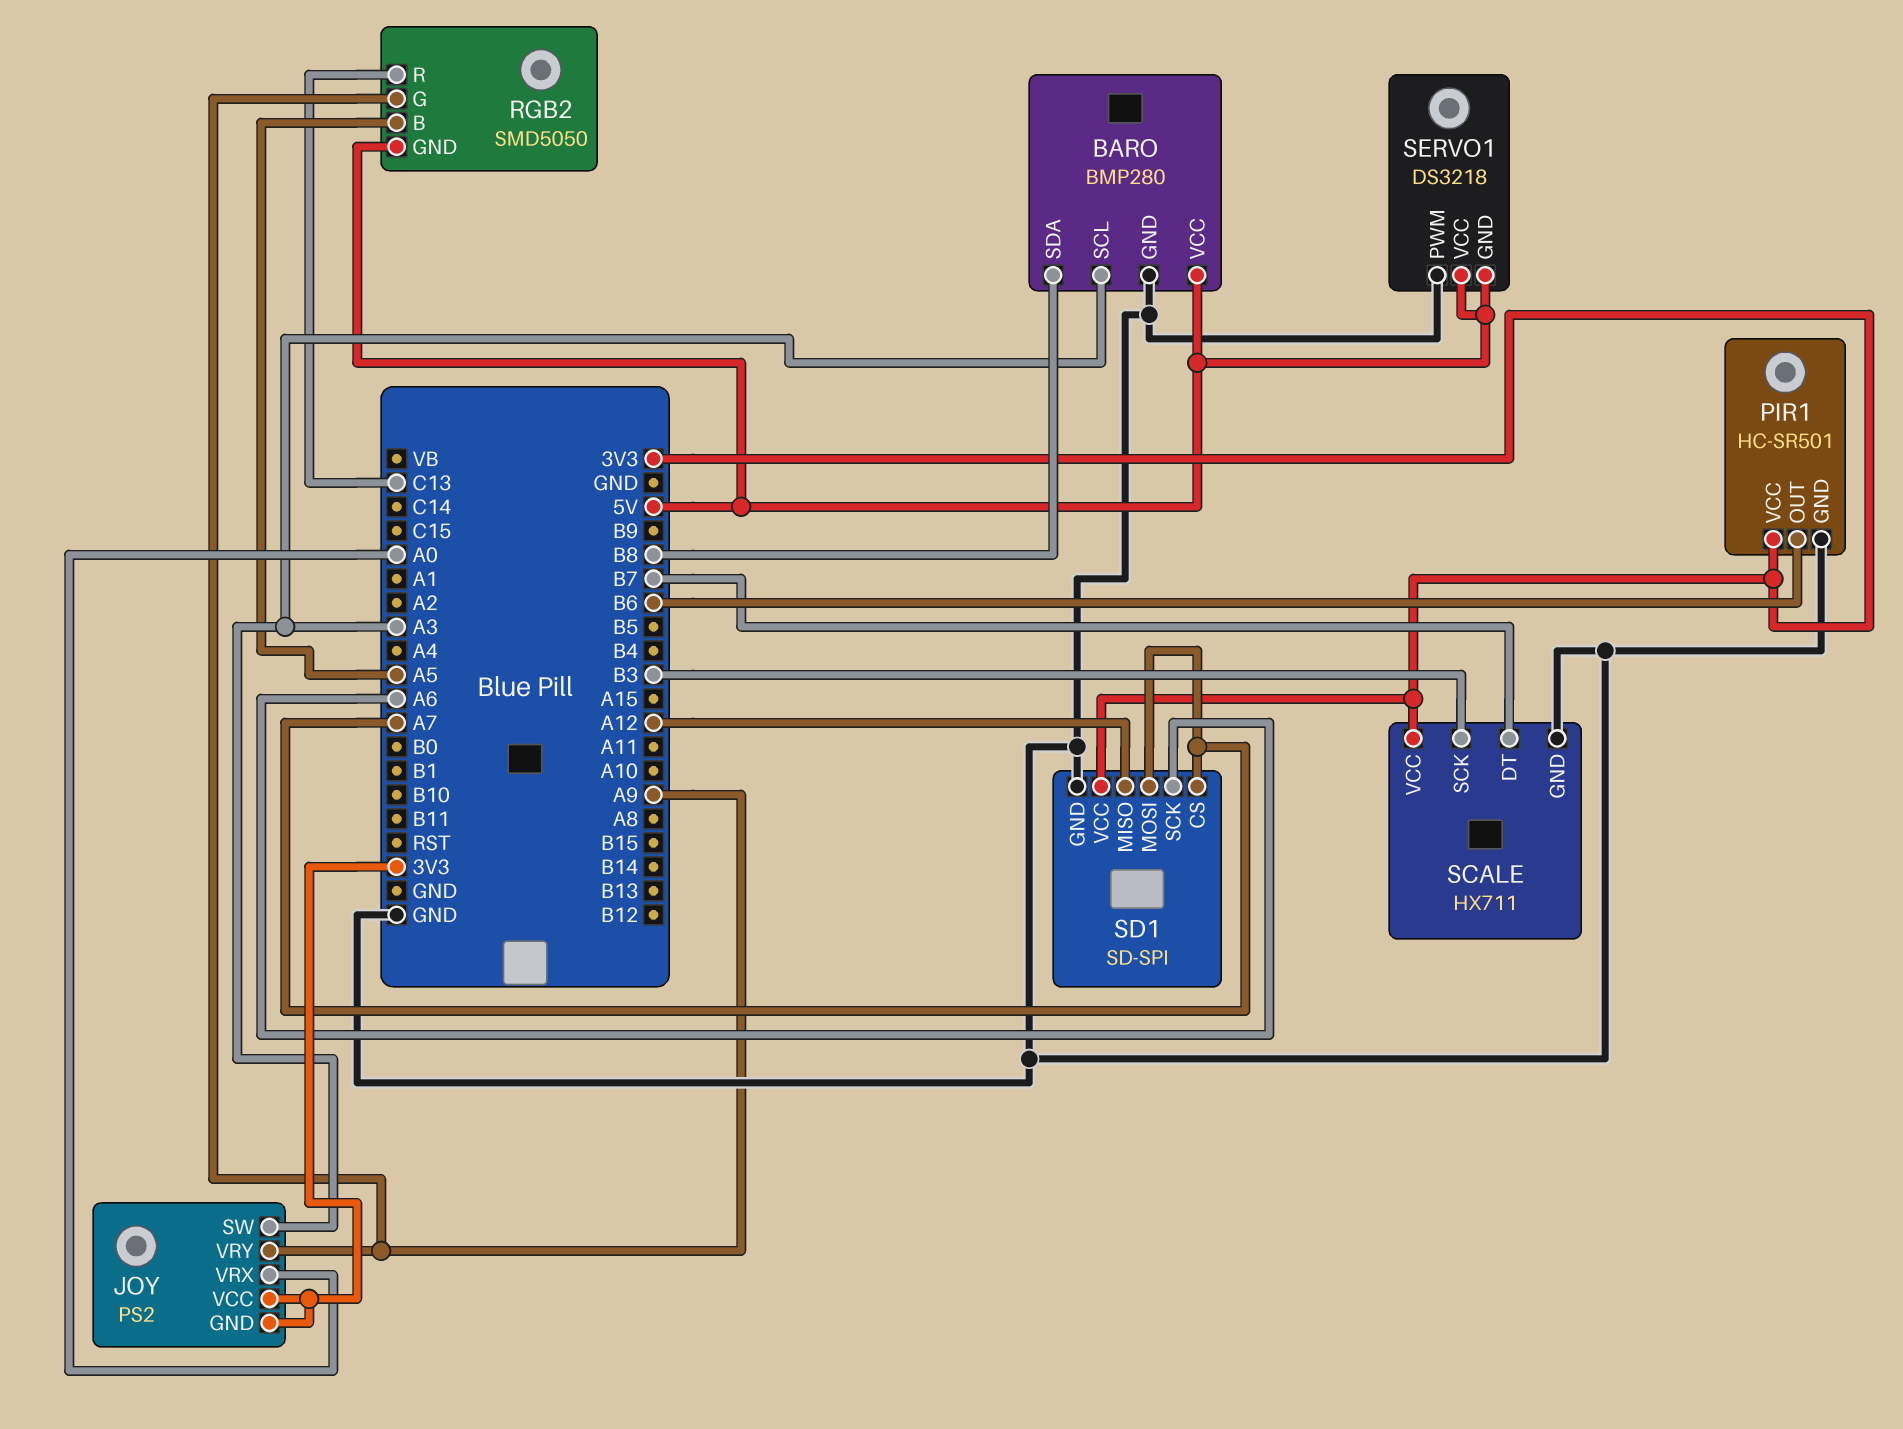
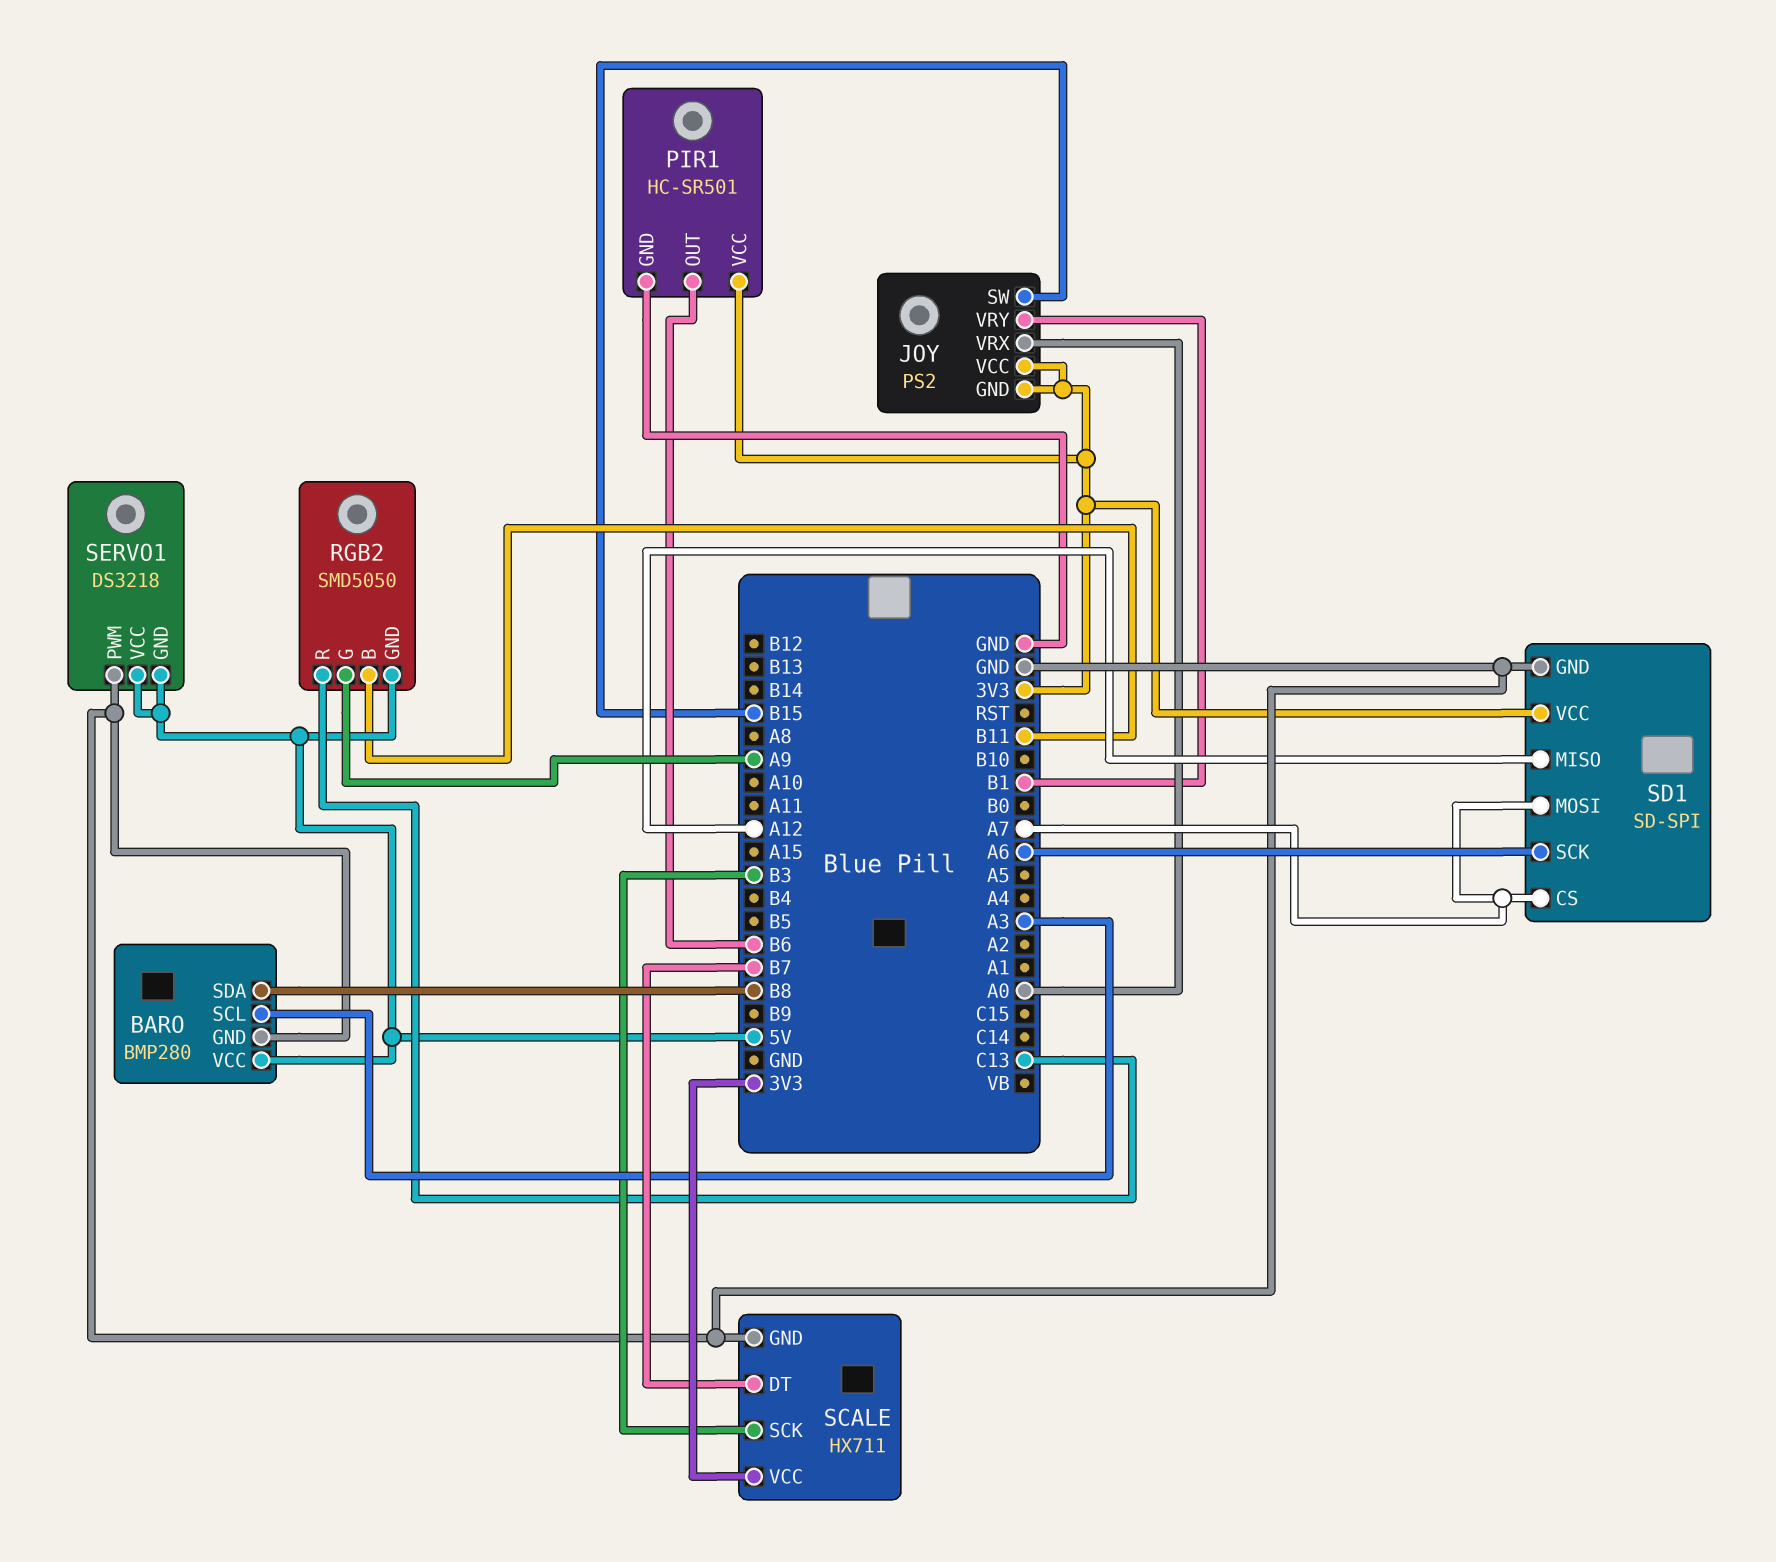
JOY pin SW: A3 -> B15
JOY pin VRY: A9 -> B1
RGB2 pin B: A5 -> B11

